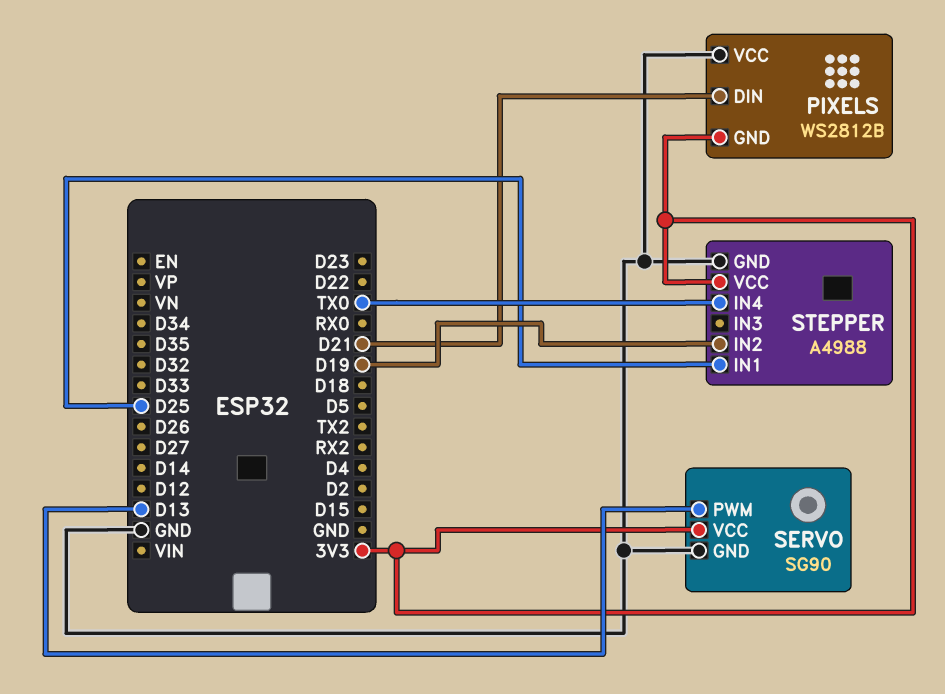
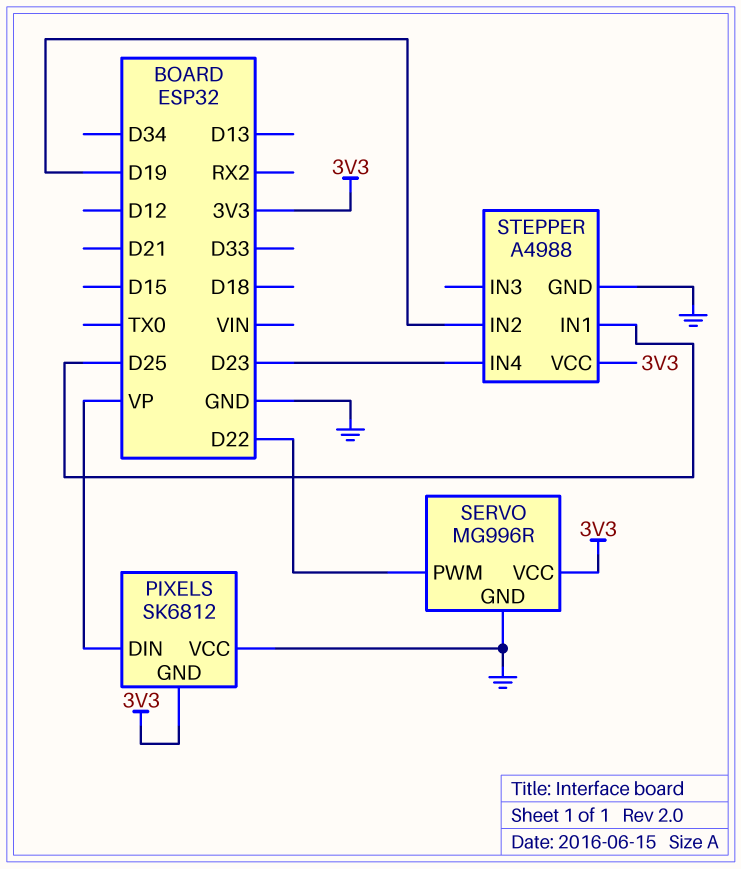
PIXELS: WS2812B -> SK6812
PIXELS pin DIN: D21 -> VP
SERVO: SG90 -> MG996R
SERVO pin PWM: D13 -> D22
STEPPER pin IN4: TX0 -> D23

